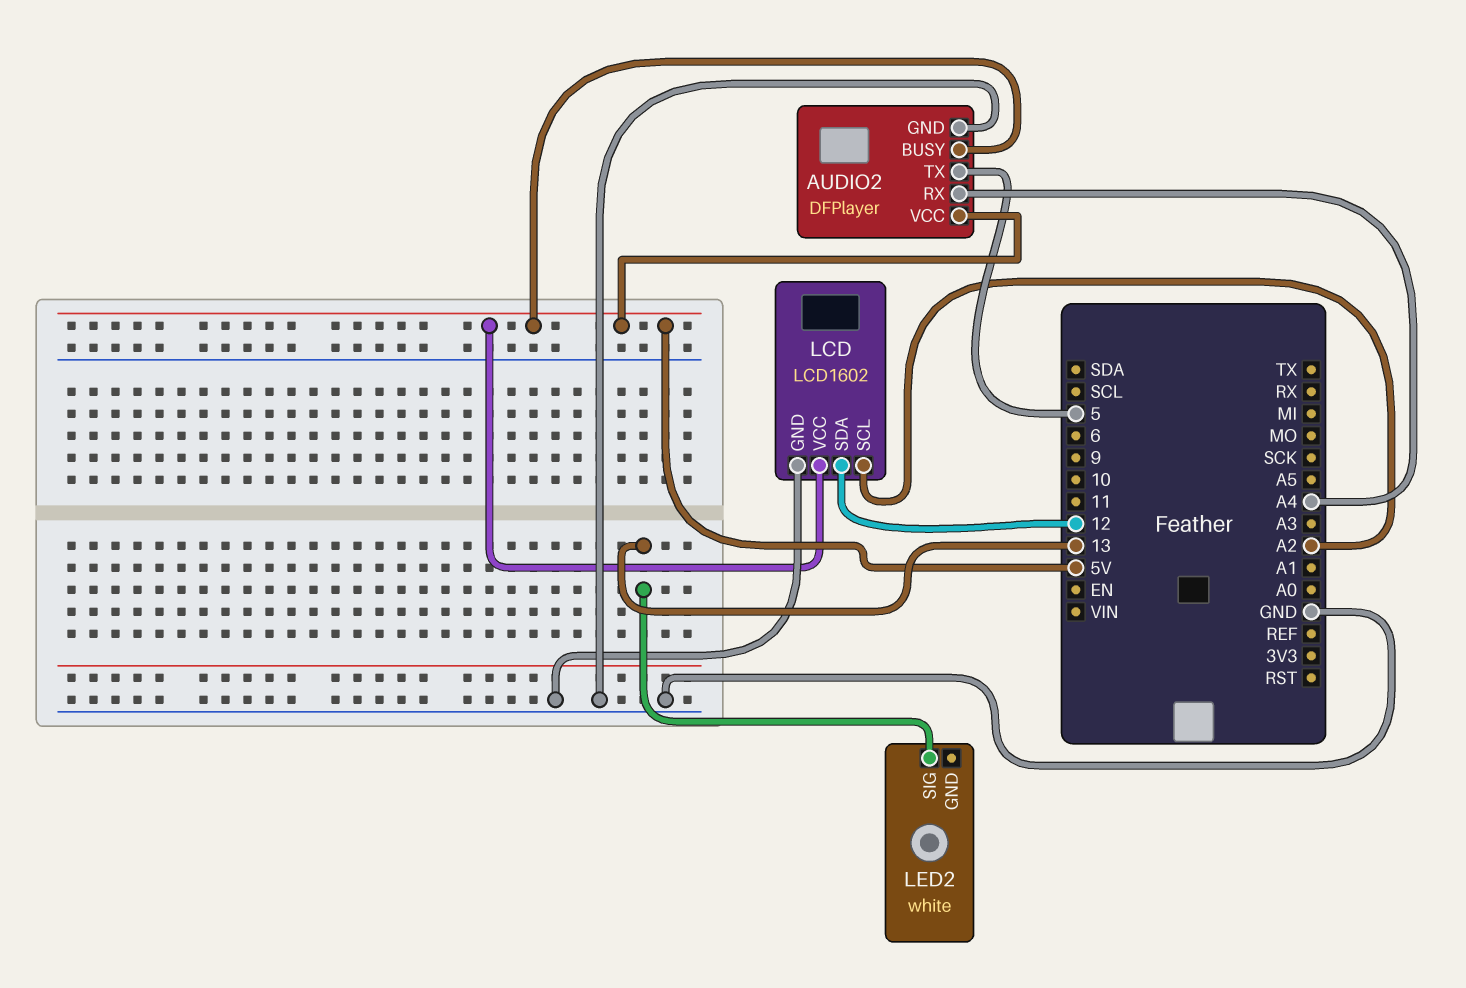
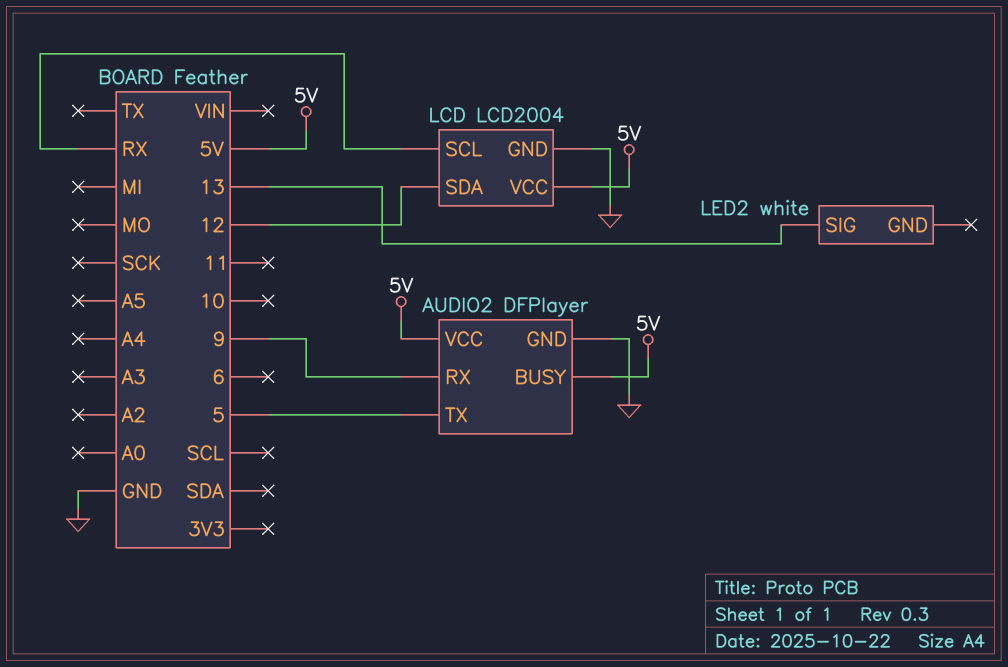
AUDIO2 pin RX: A4 -> 9
LCD: LCD1602 -> LCD2004
LCD pin SCL: A2 -> RX

